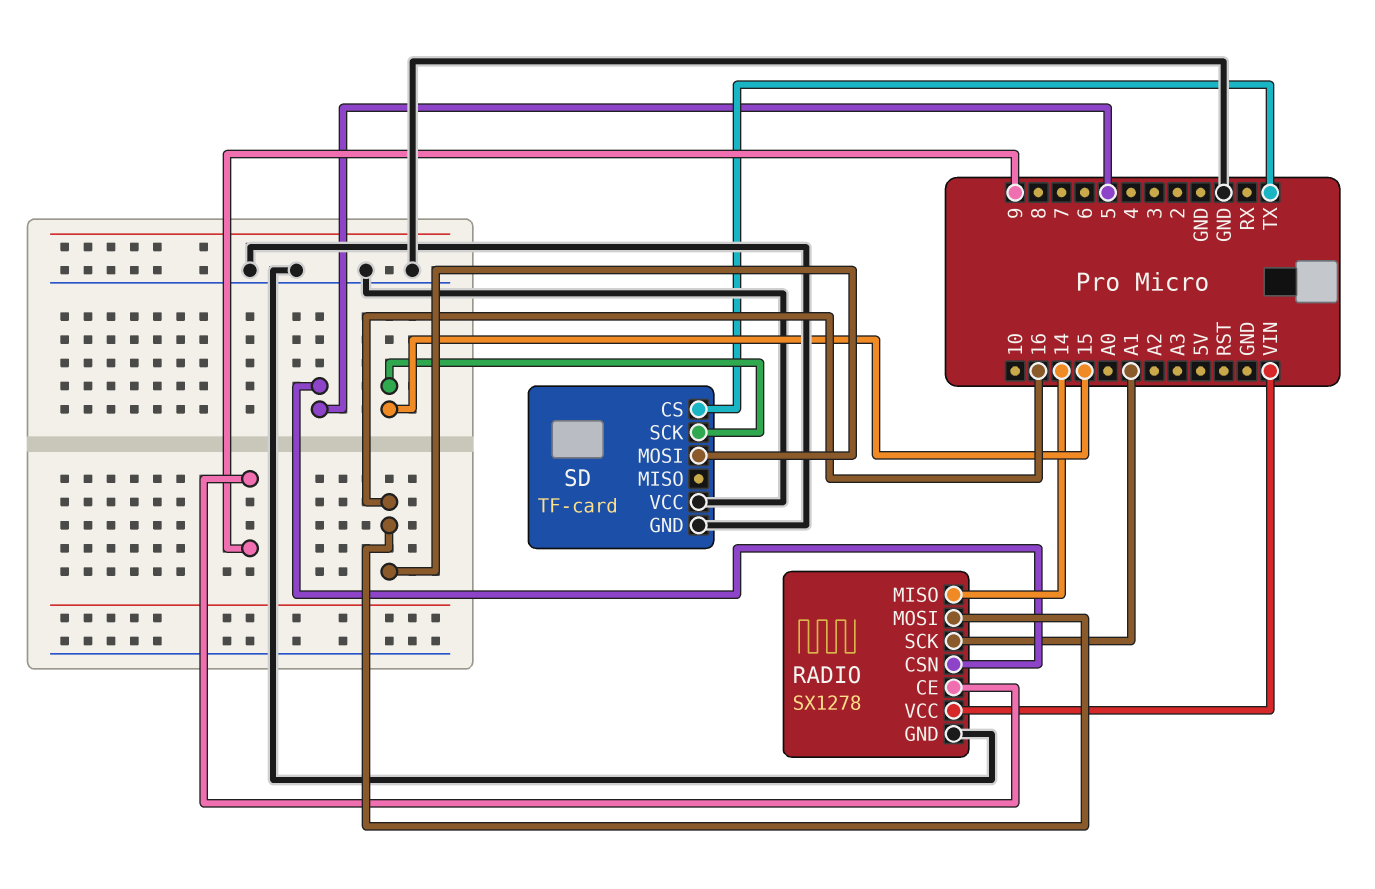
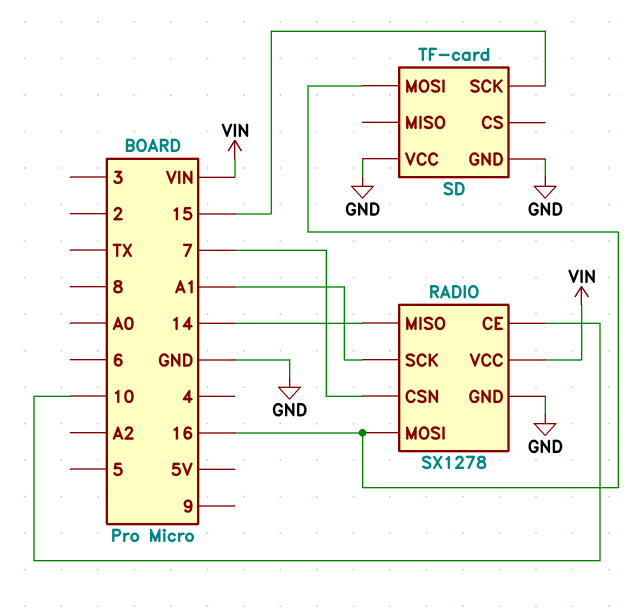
RADIO pin CE: 9 -> 10
RADIO pin CSN: 5 -> 7
SD pin CS: TX -> none

